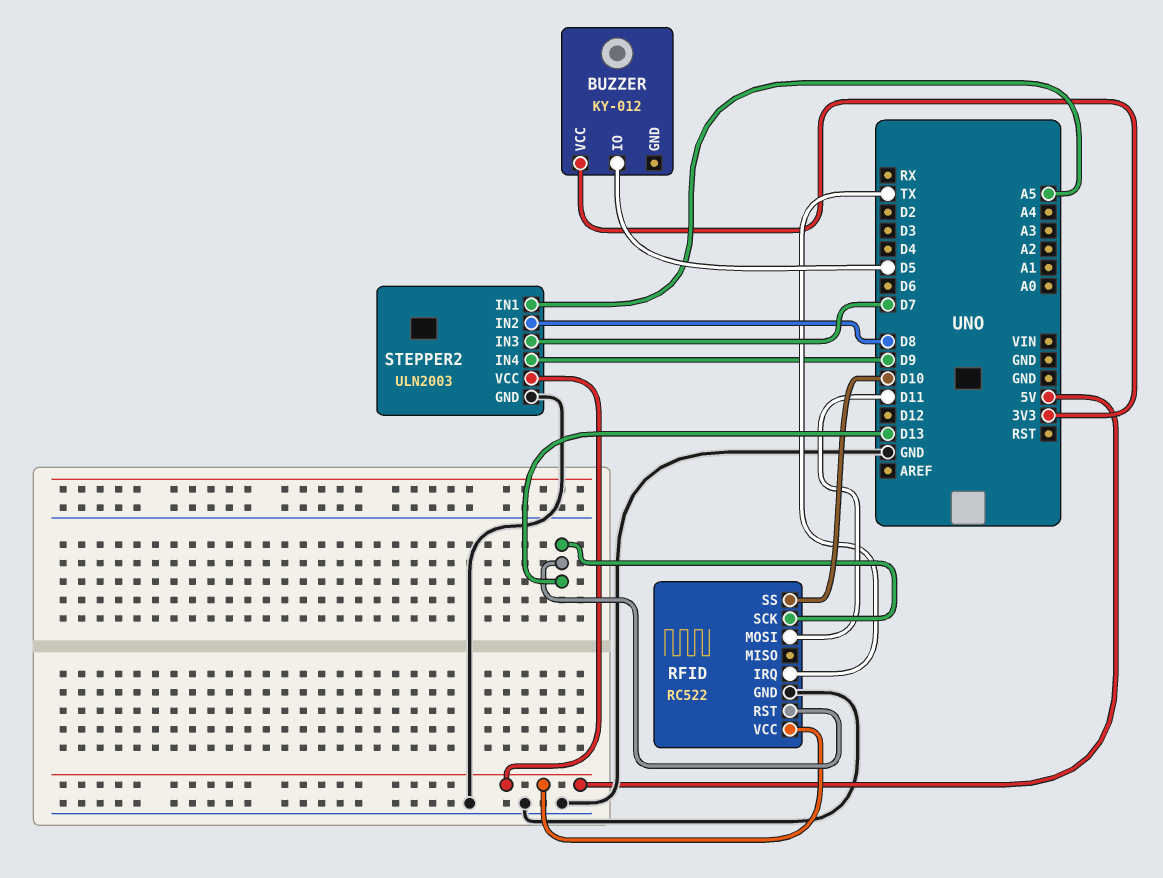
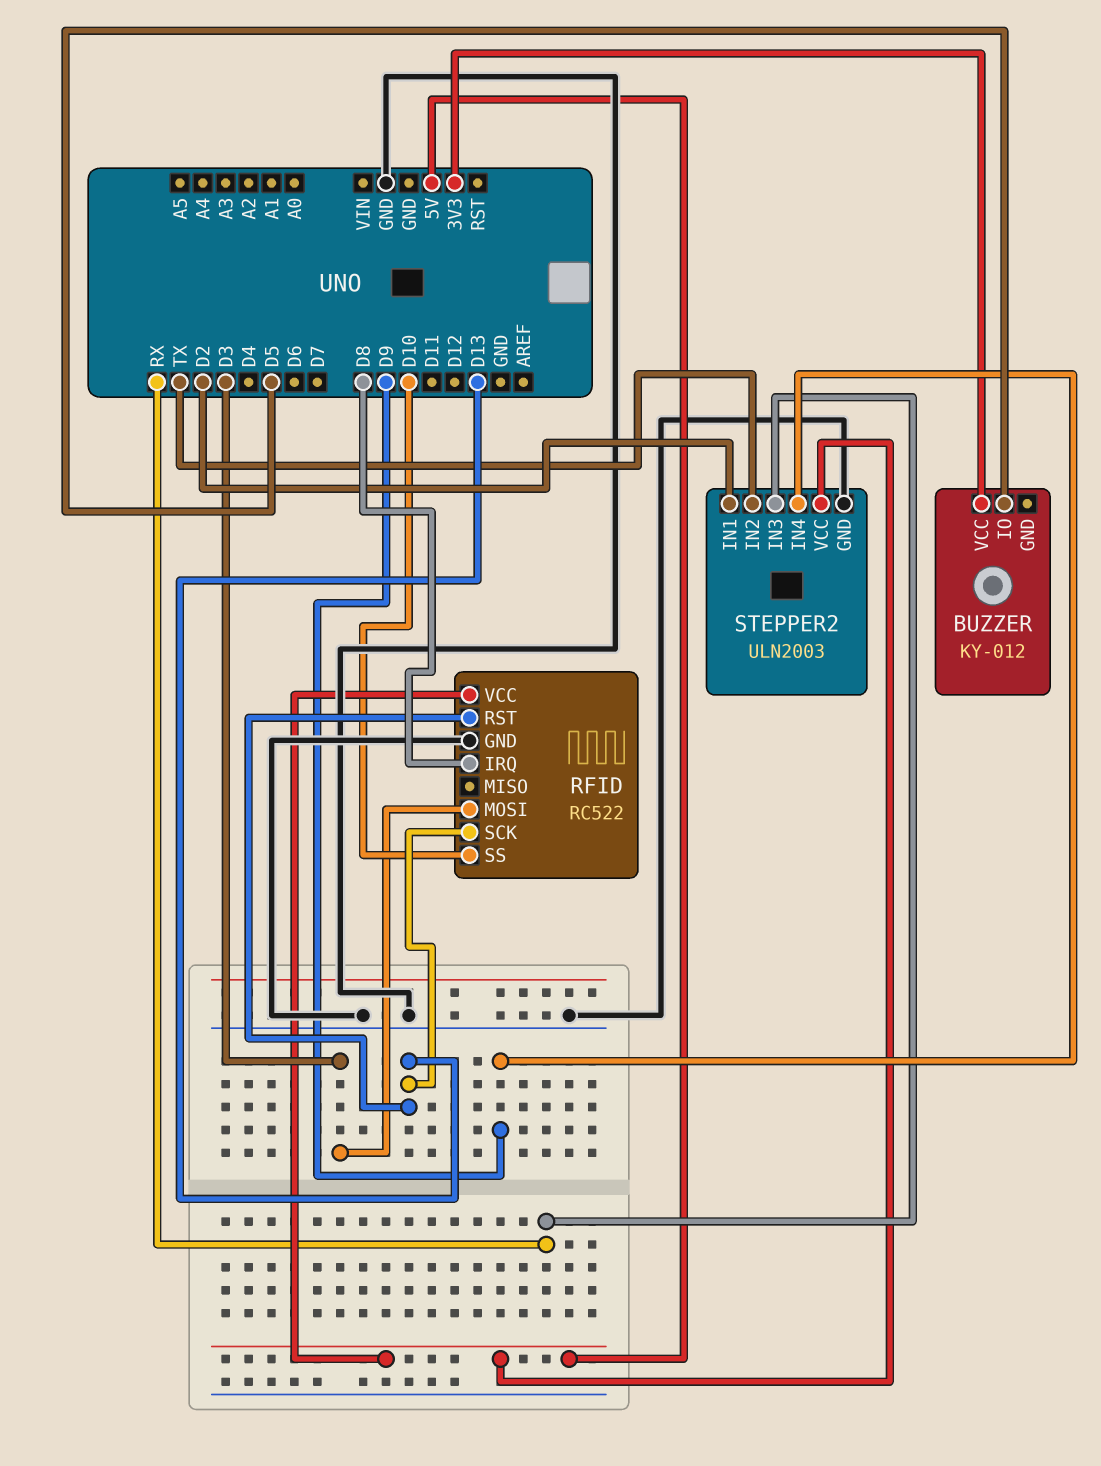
RFID pin IRQ: TX -> D8
RFID pin MOSI: D11 -> D3
STEPPER2 pin IN1: A5 -> D2
STEPPER2 pin IN2: D8 -> TX
STEPPER2 pin IN3: D7 -> RX

